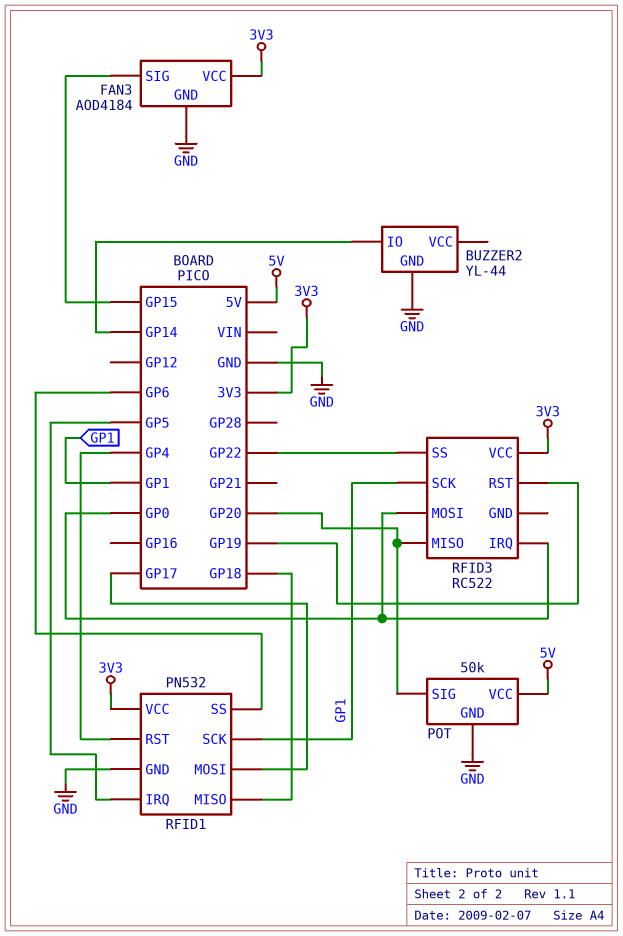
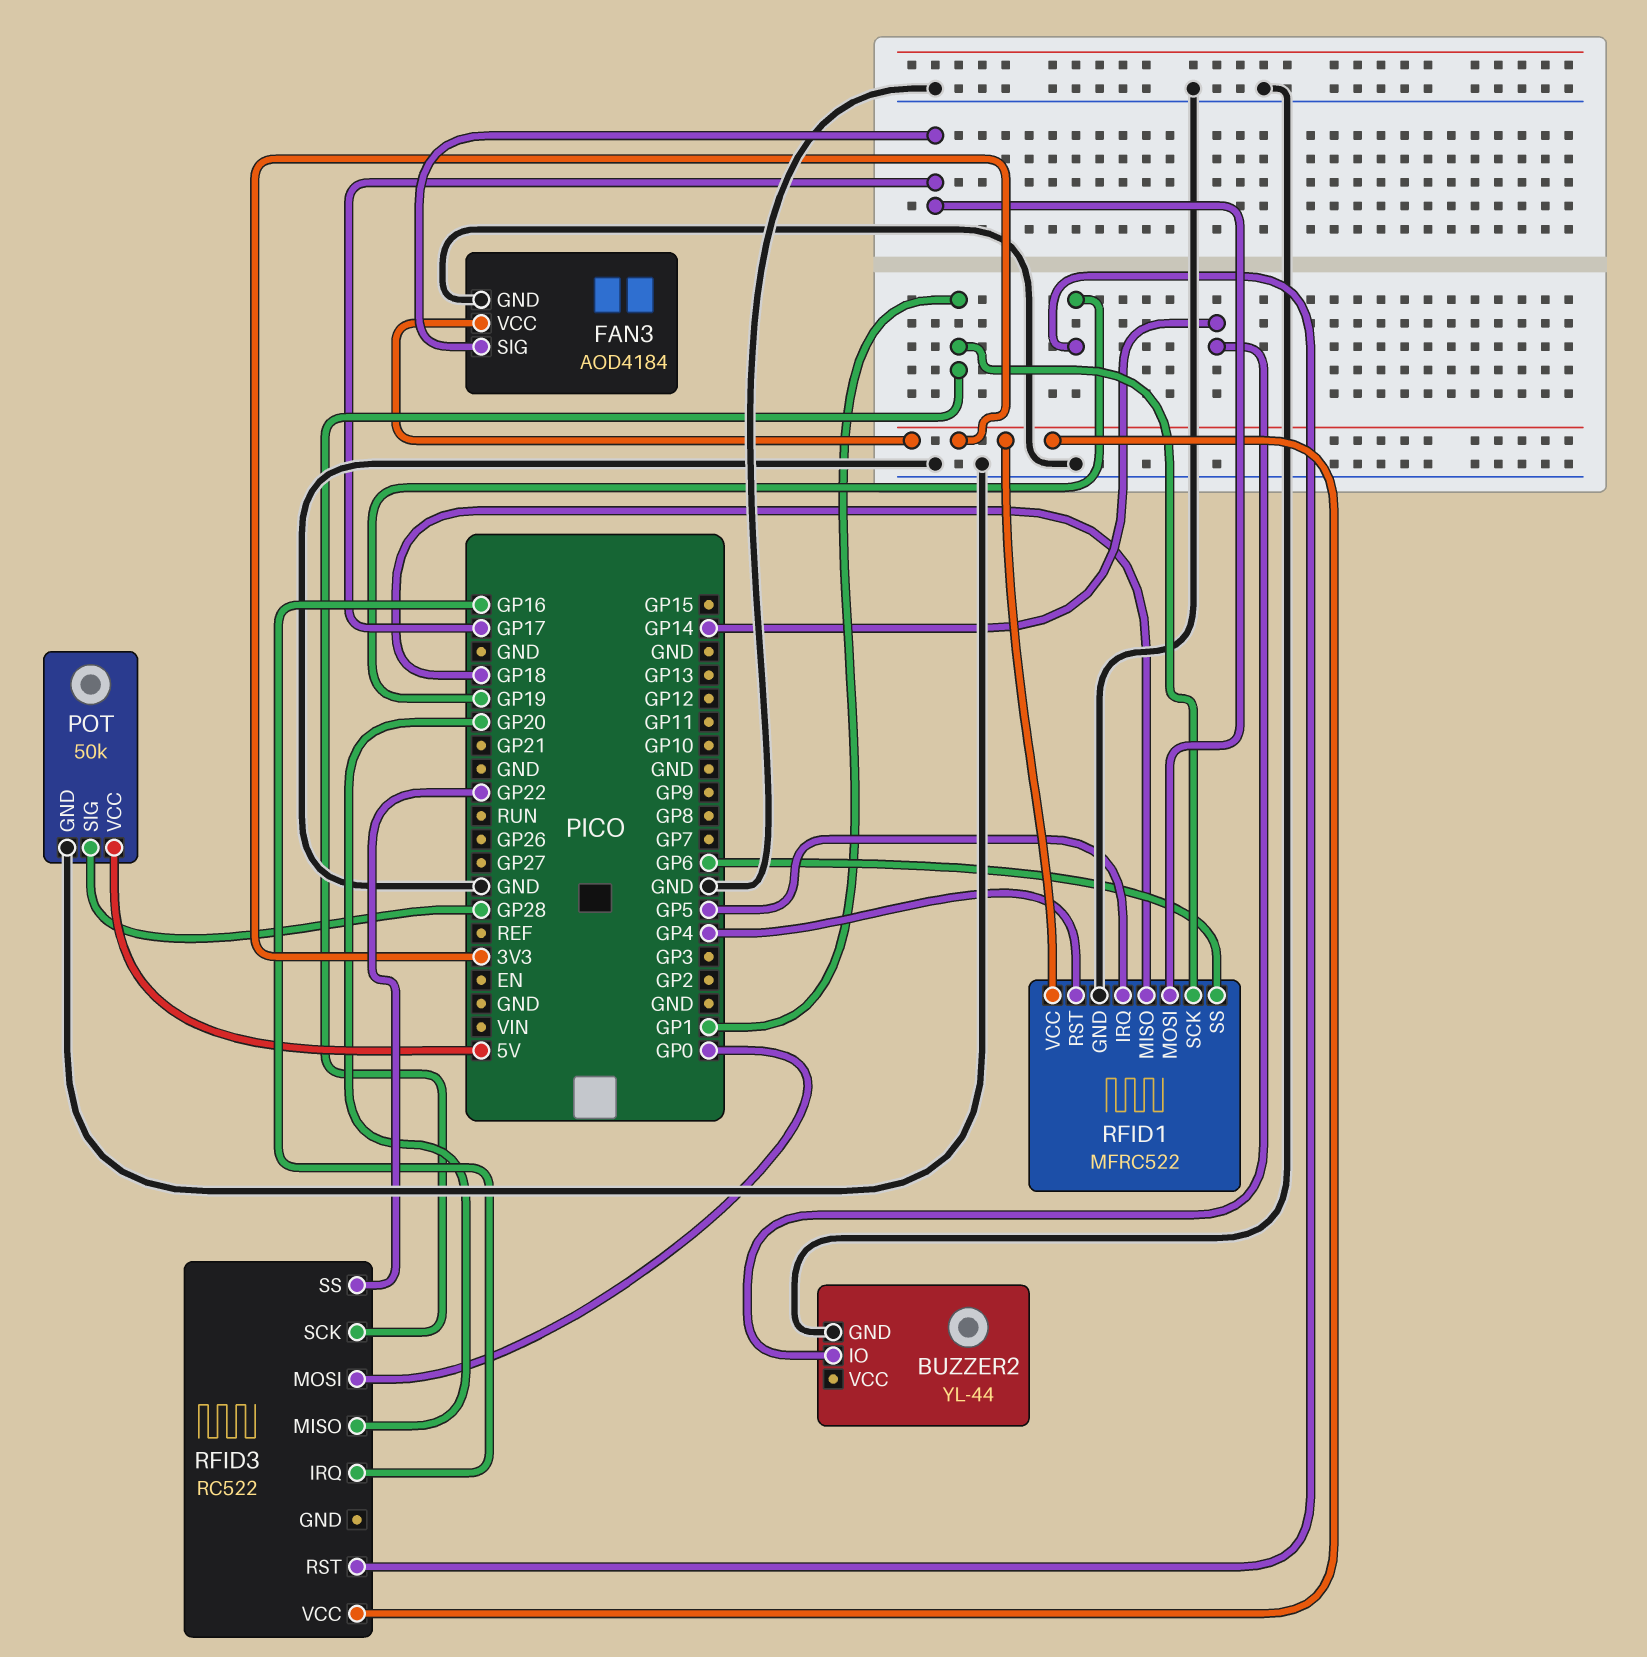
FAN3 pin SIG: GP15 -> GP17
POT pin SIG: GP20 -> GP28
RFID1: PN532 -> MFRC522
RFID3 pin IRQ: GP0 -> GP16

